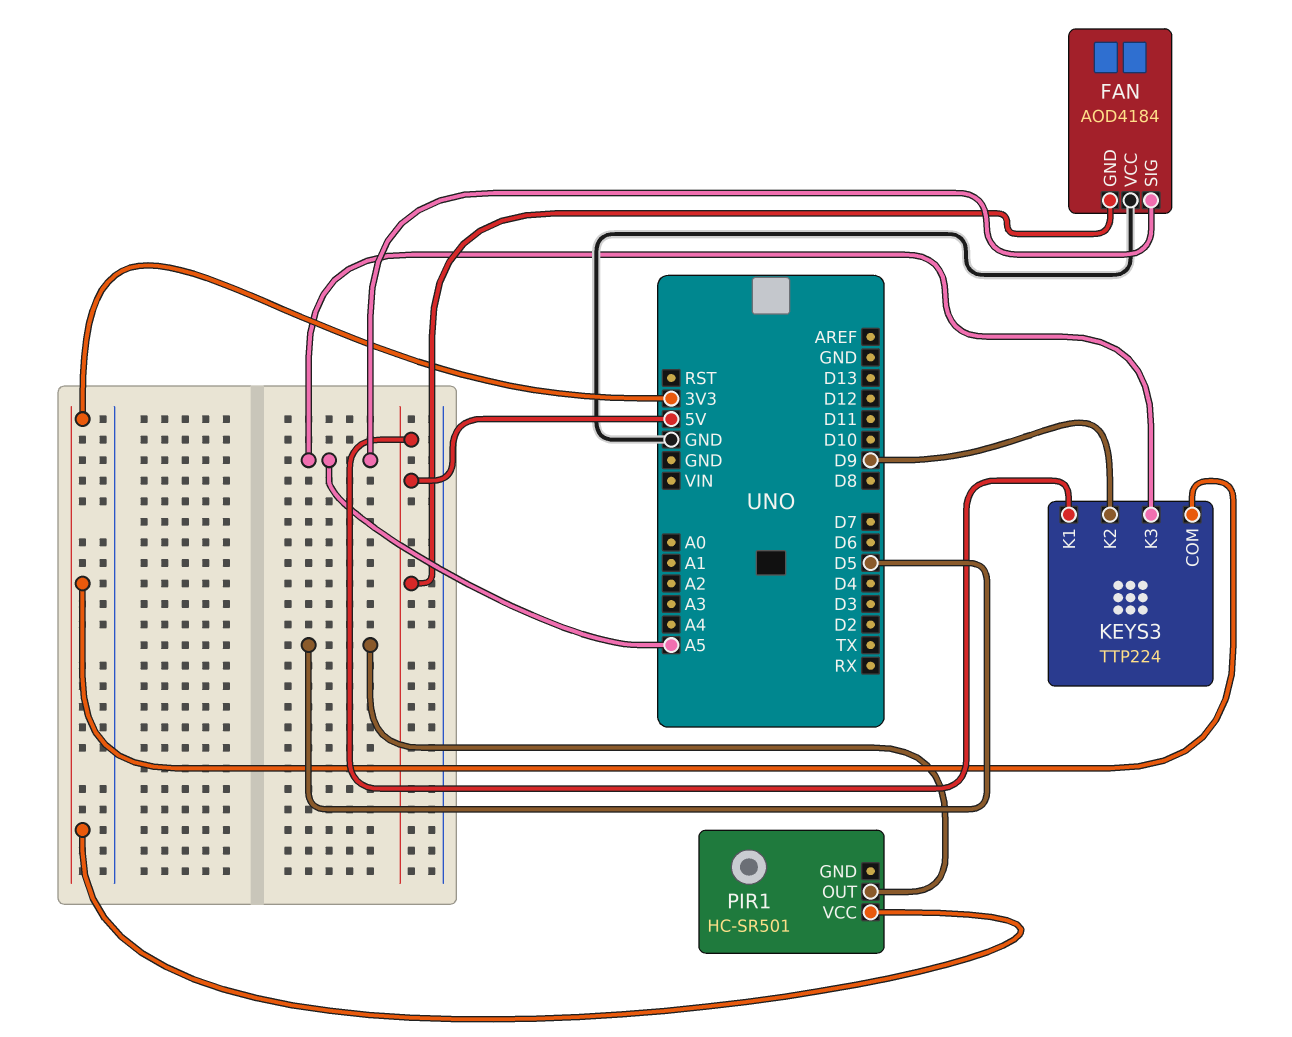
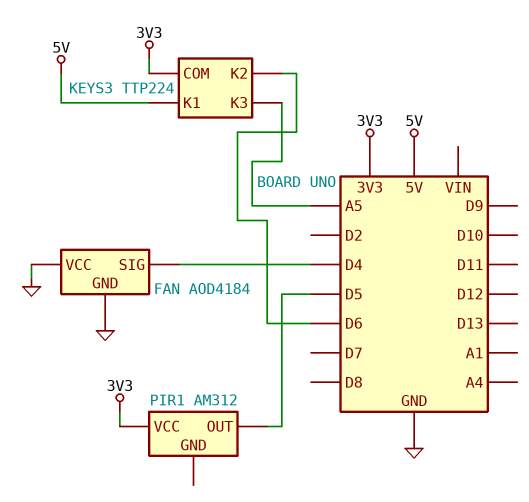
FAN pin GND: 5V -> GND
FAN pin SIG: A5 -> D4
KEYS3 pin K2: D9 -> D6
PIR1: HC-SR501 -> AM312

